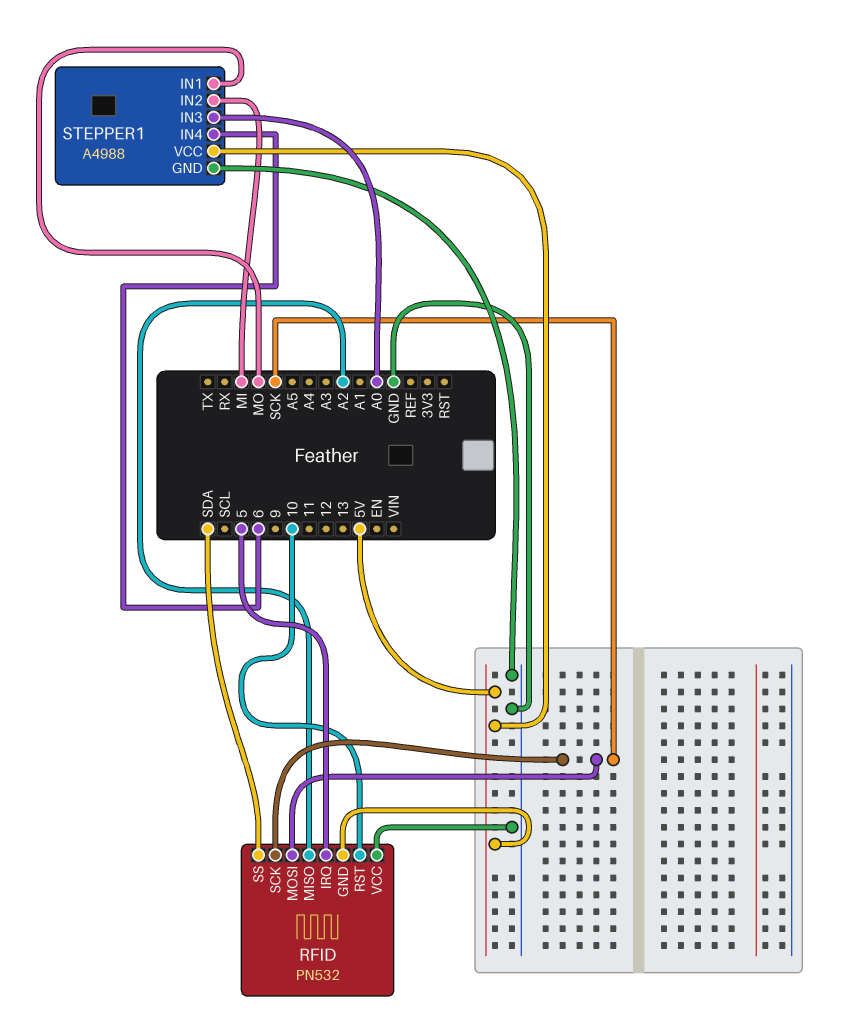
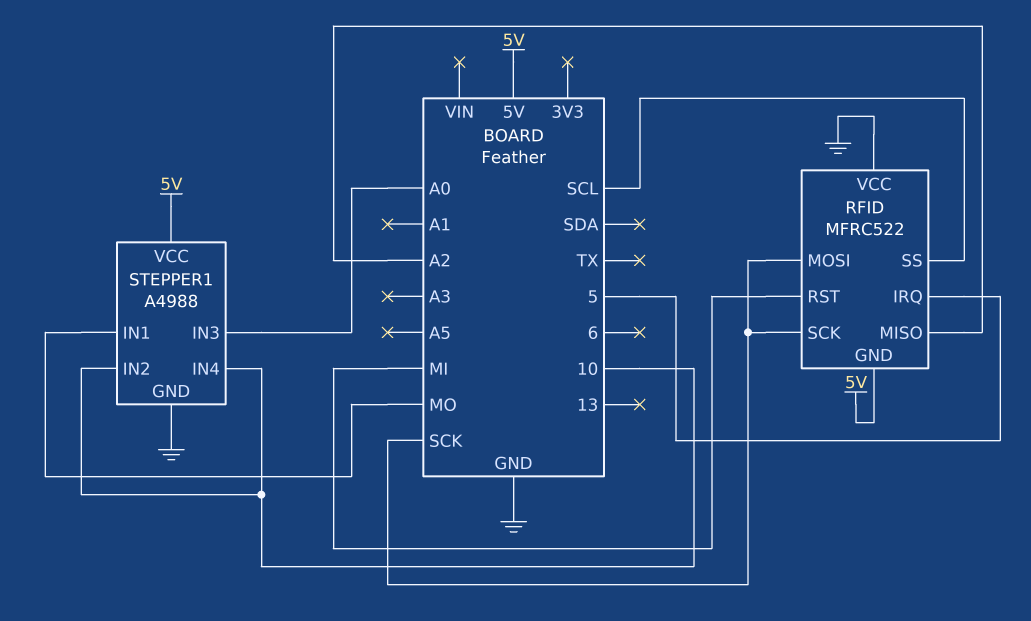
RFID: PN532 -> MFRC522
RFID pin RST: 10 -> MI
RFID pin SS: SDA -> SCL
STEPPER1 pin IN2: MI -> 10
STEPPER1 pin IN4: 6 -> 10

